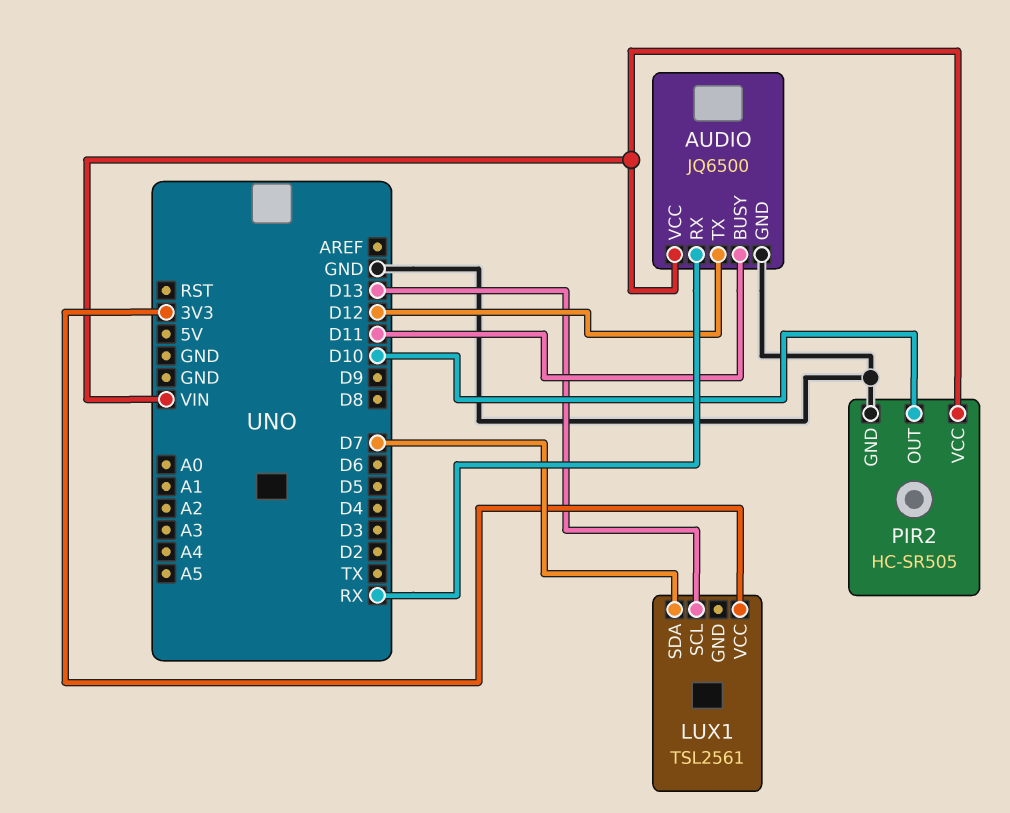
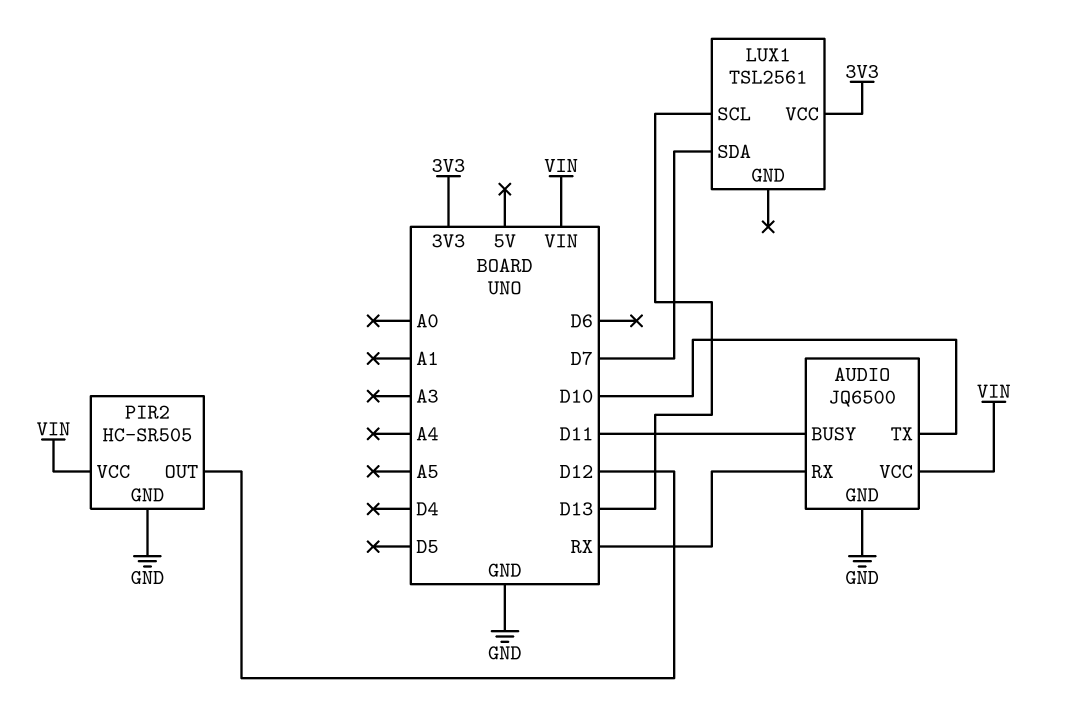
AUDIO pin TX: D12 -> D10
PIR2 pin OUT: D10 -> D12

